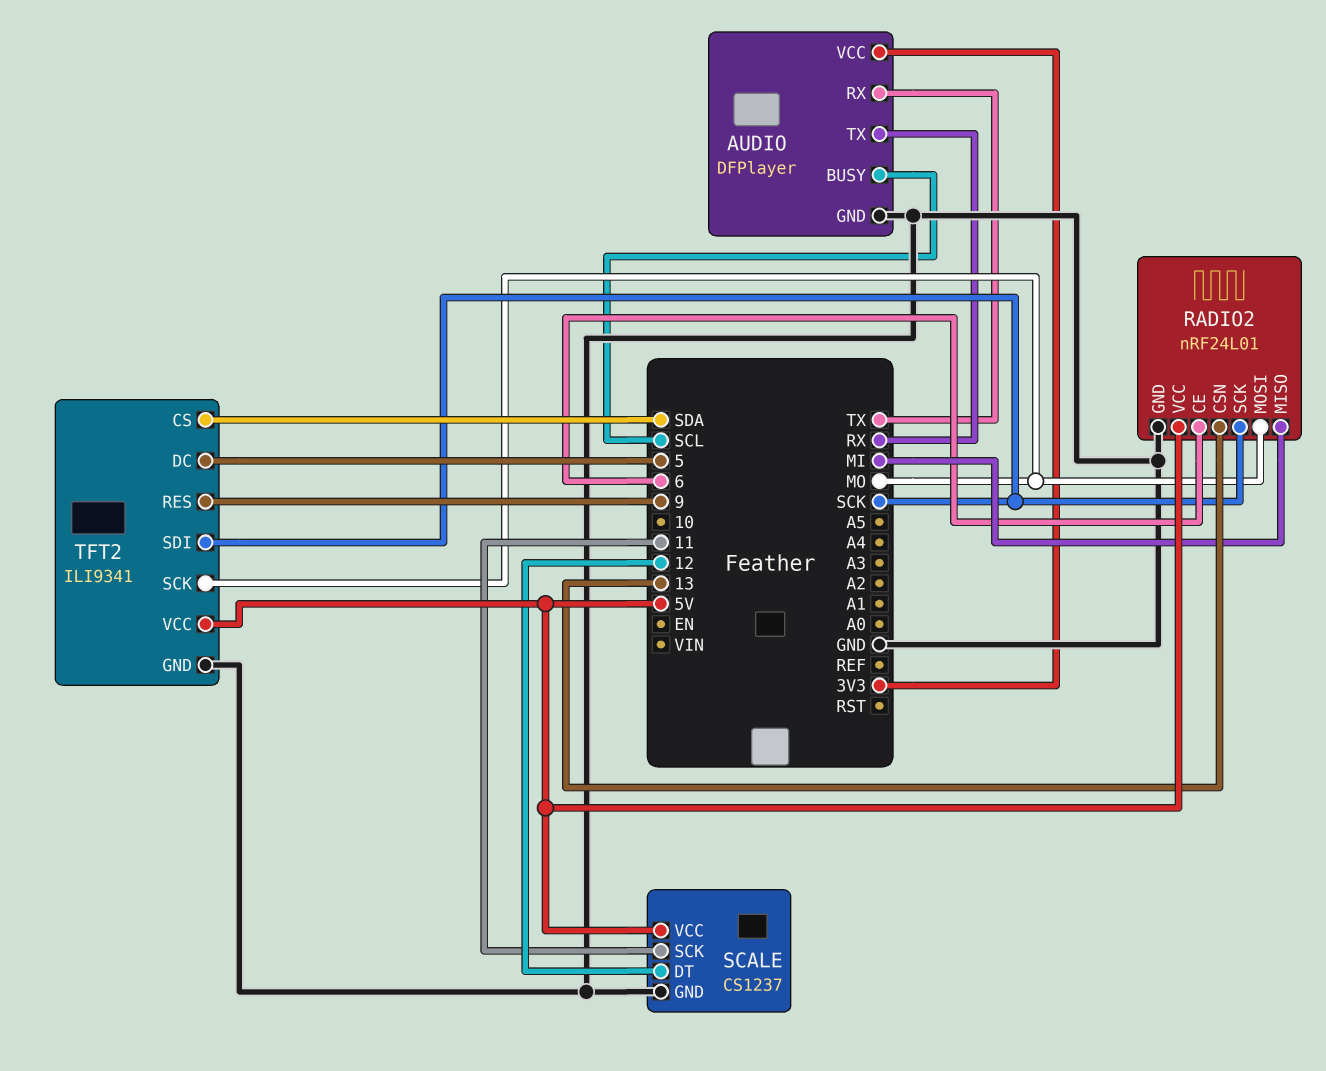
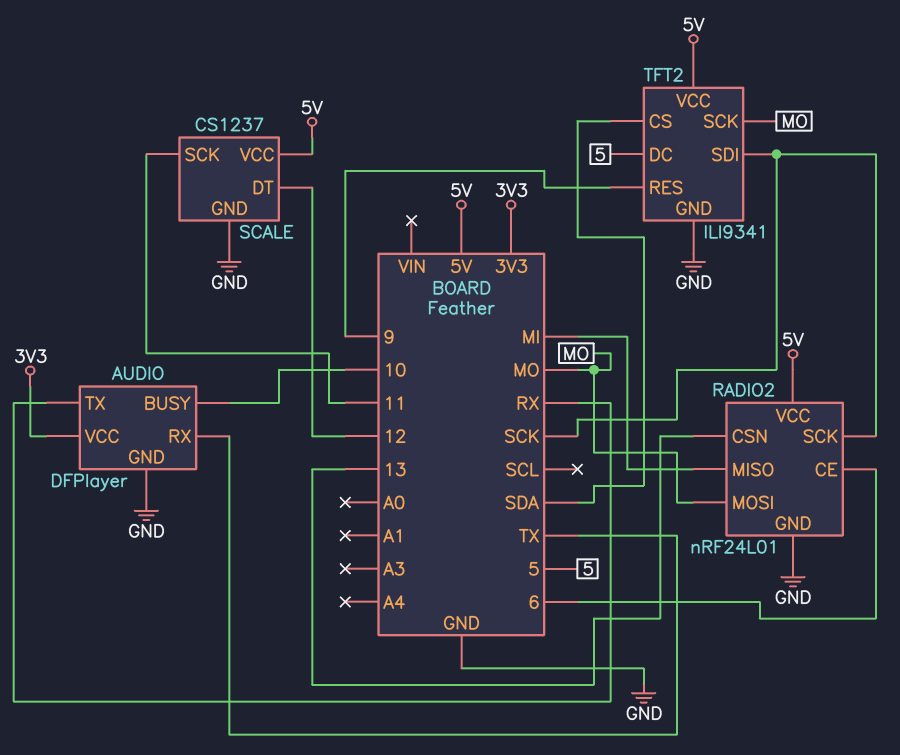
AUDIO pin BUSY: SCL -> 10

